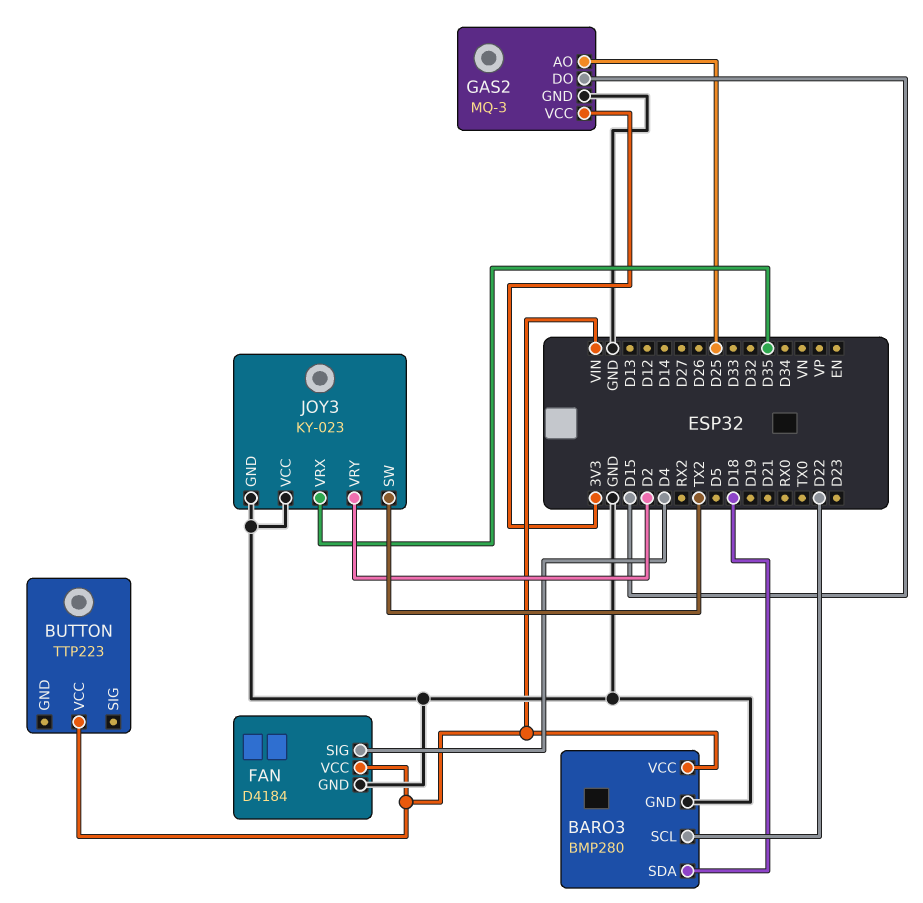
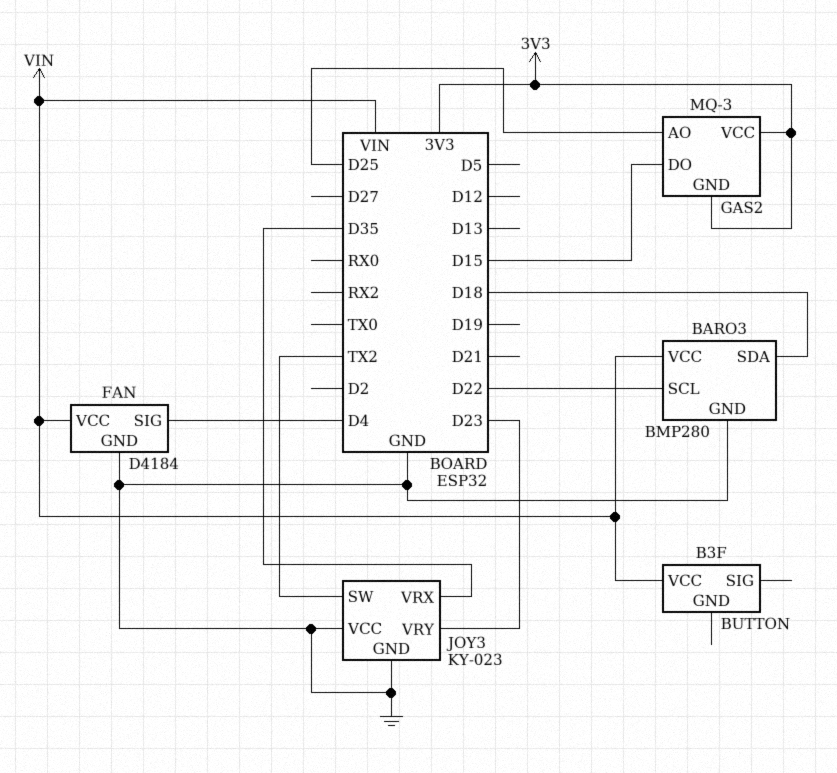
BUTTON: TTP223 -> B3F
GAS2 pin GND: GND -> 3V3
JOY3 pin VRY: D2 -> D23

